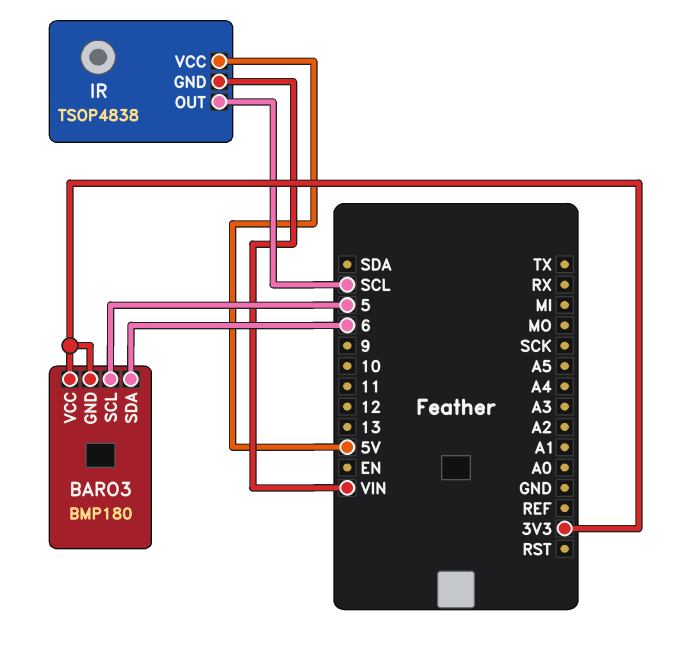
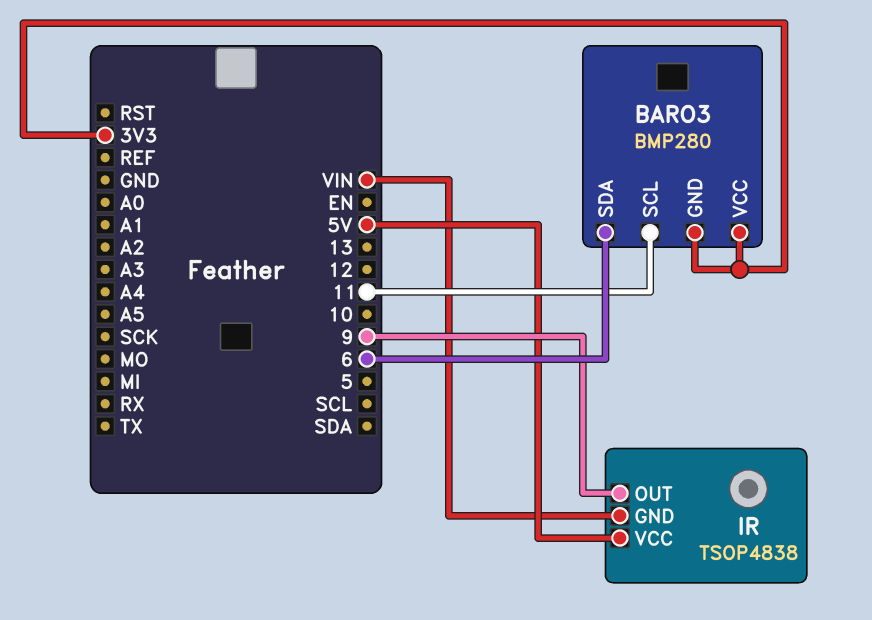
BARO3: BMP180 -> BMP280
BARO3 pin SCL: 5 -> 11
IR pin OUT: SCL -> 9

